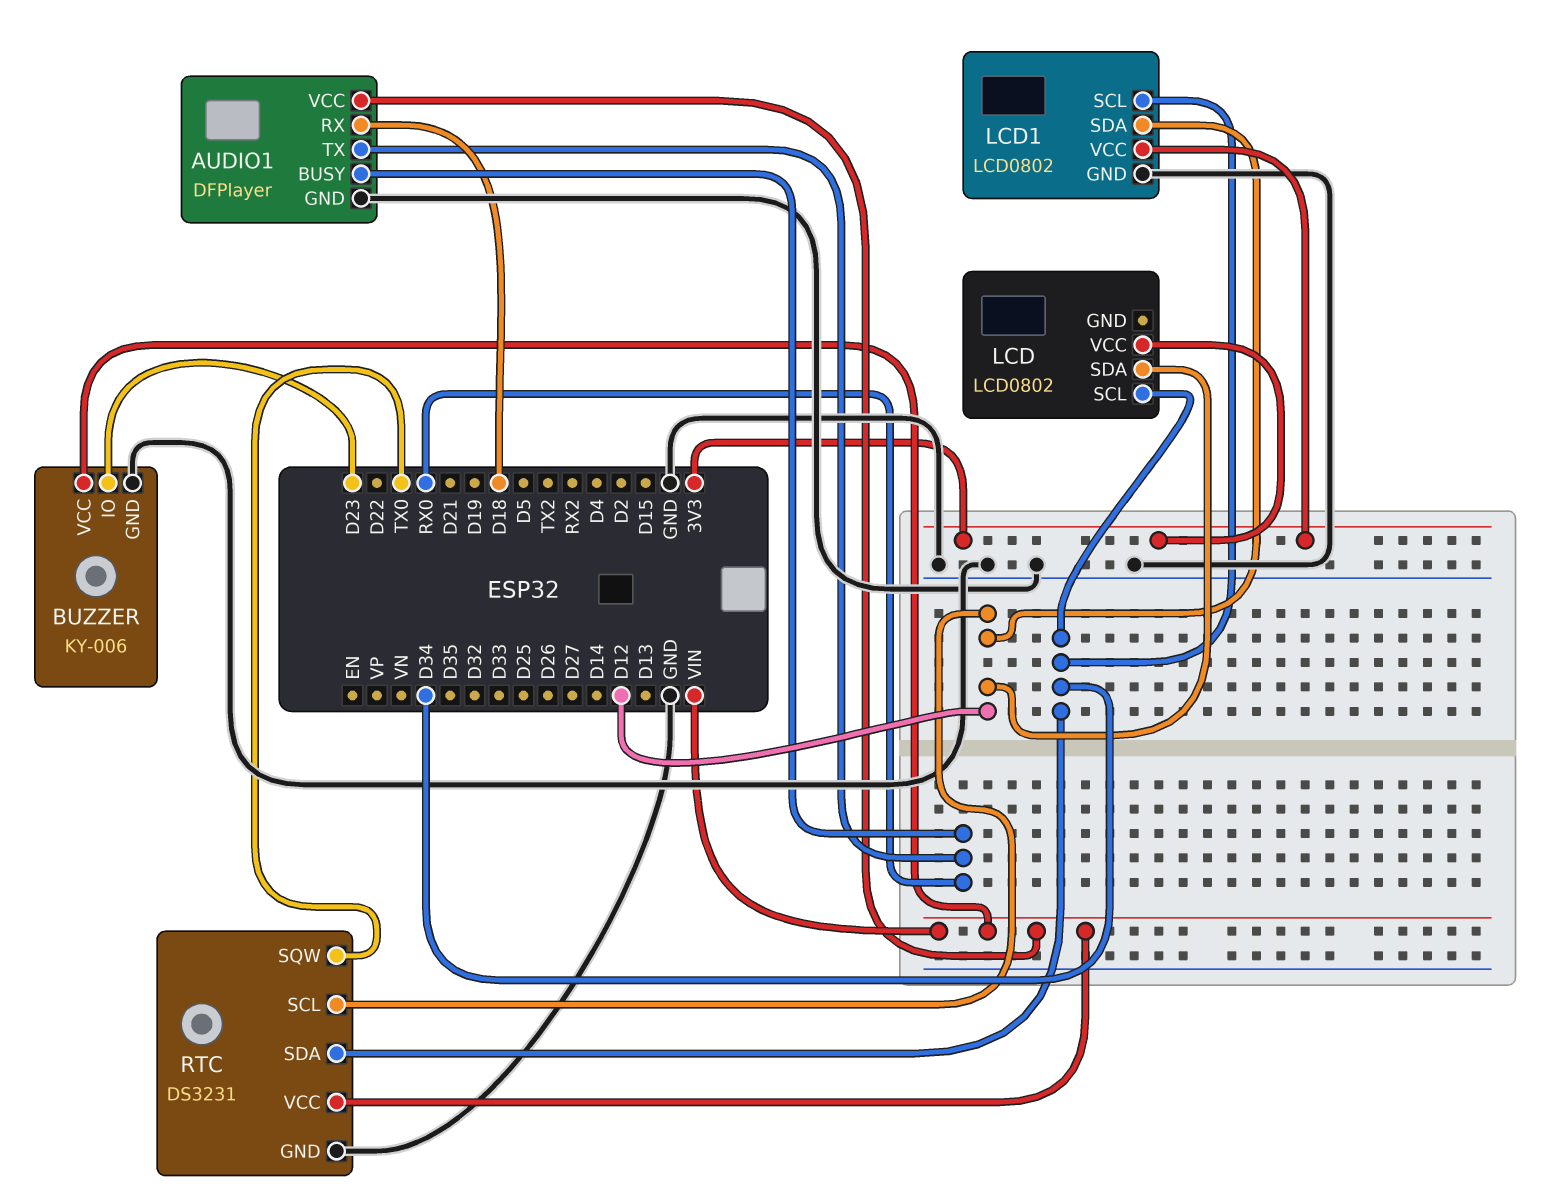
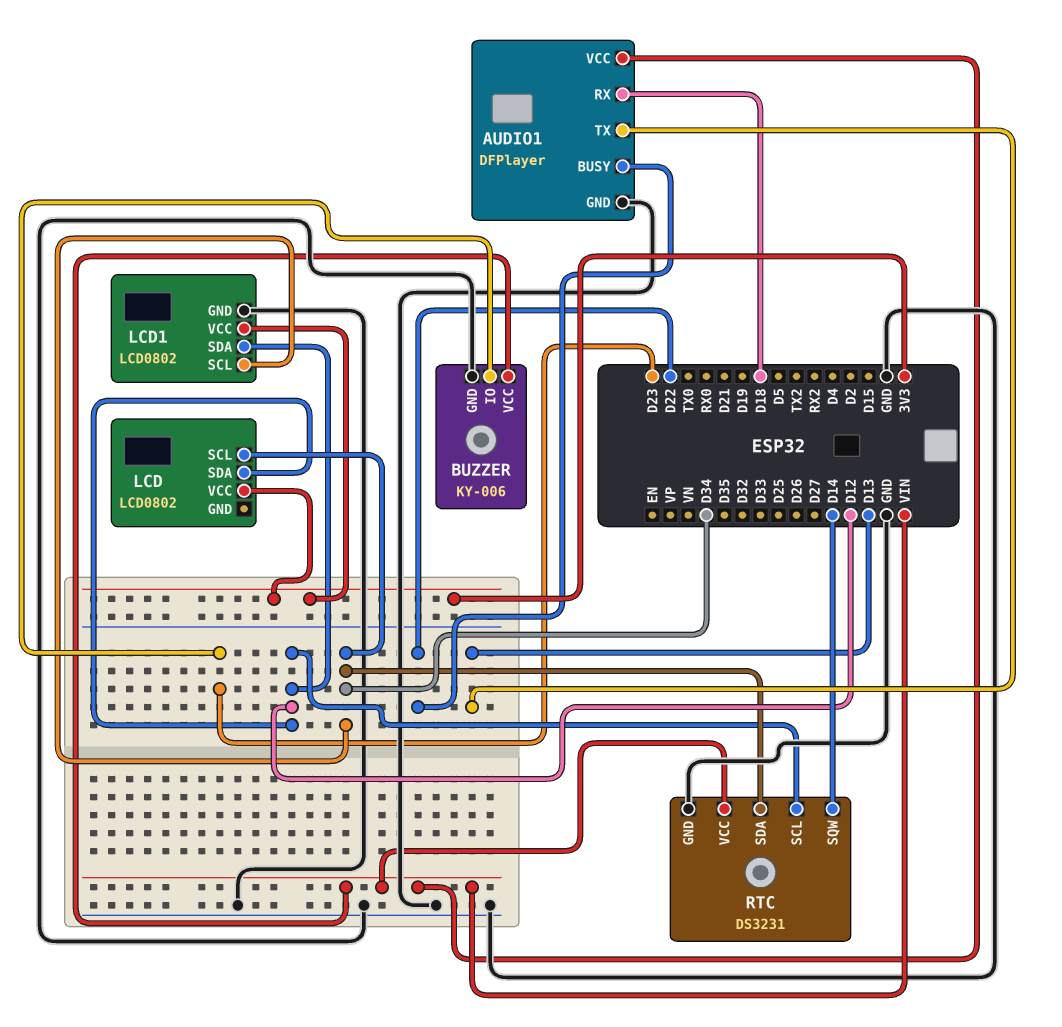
AUDIO1 pin BUSY: RX0 -> D22
AUDIO1 pin TX: RX0 -> D13
RTC pin SQW: TX0 -> D14

